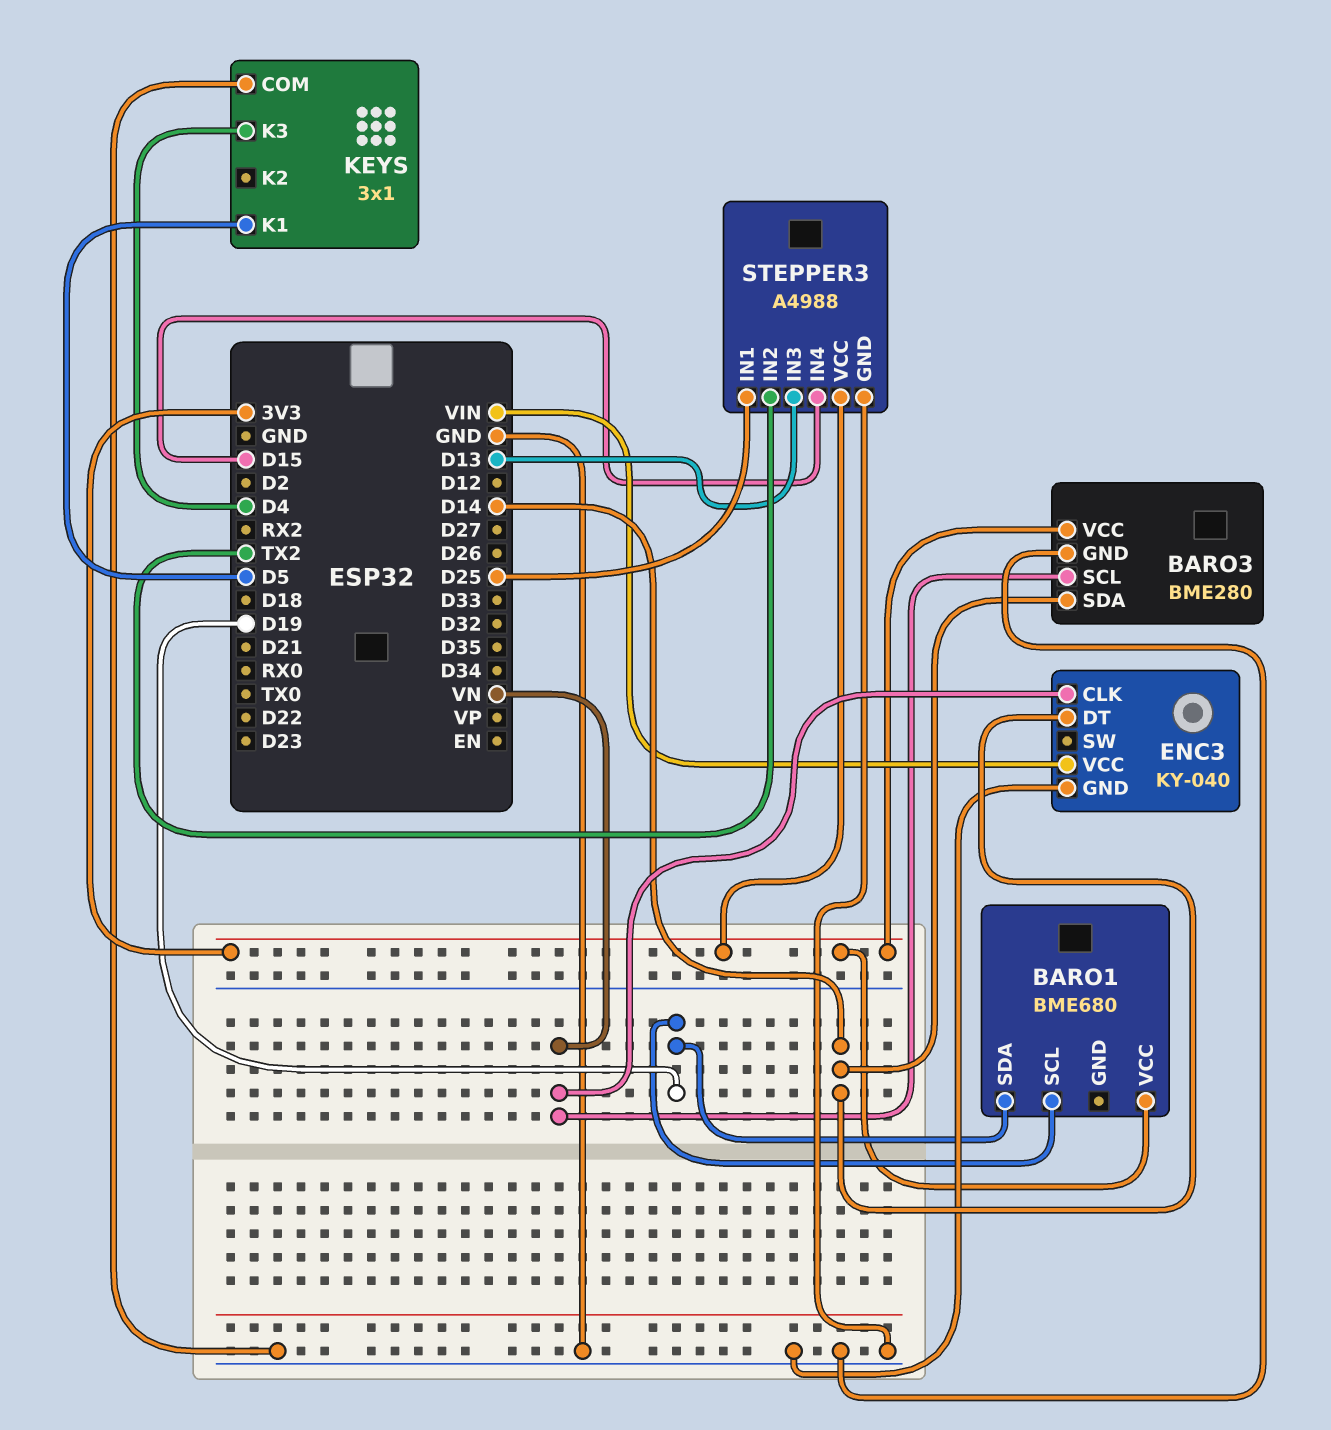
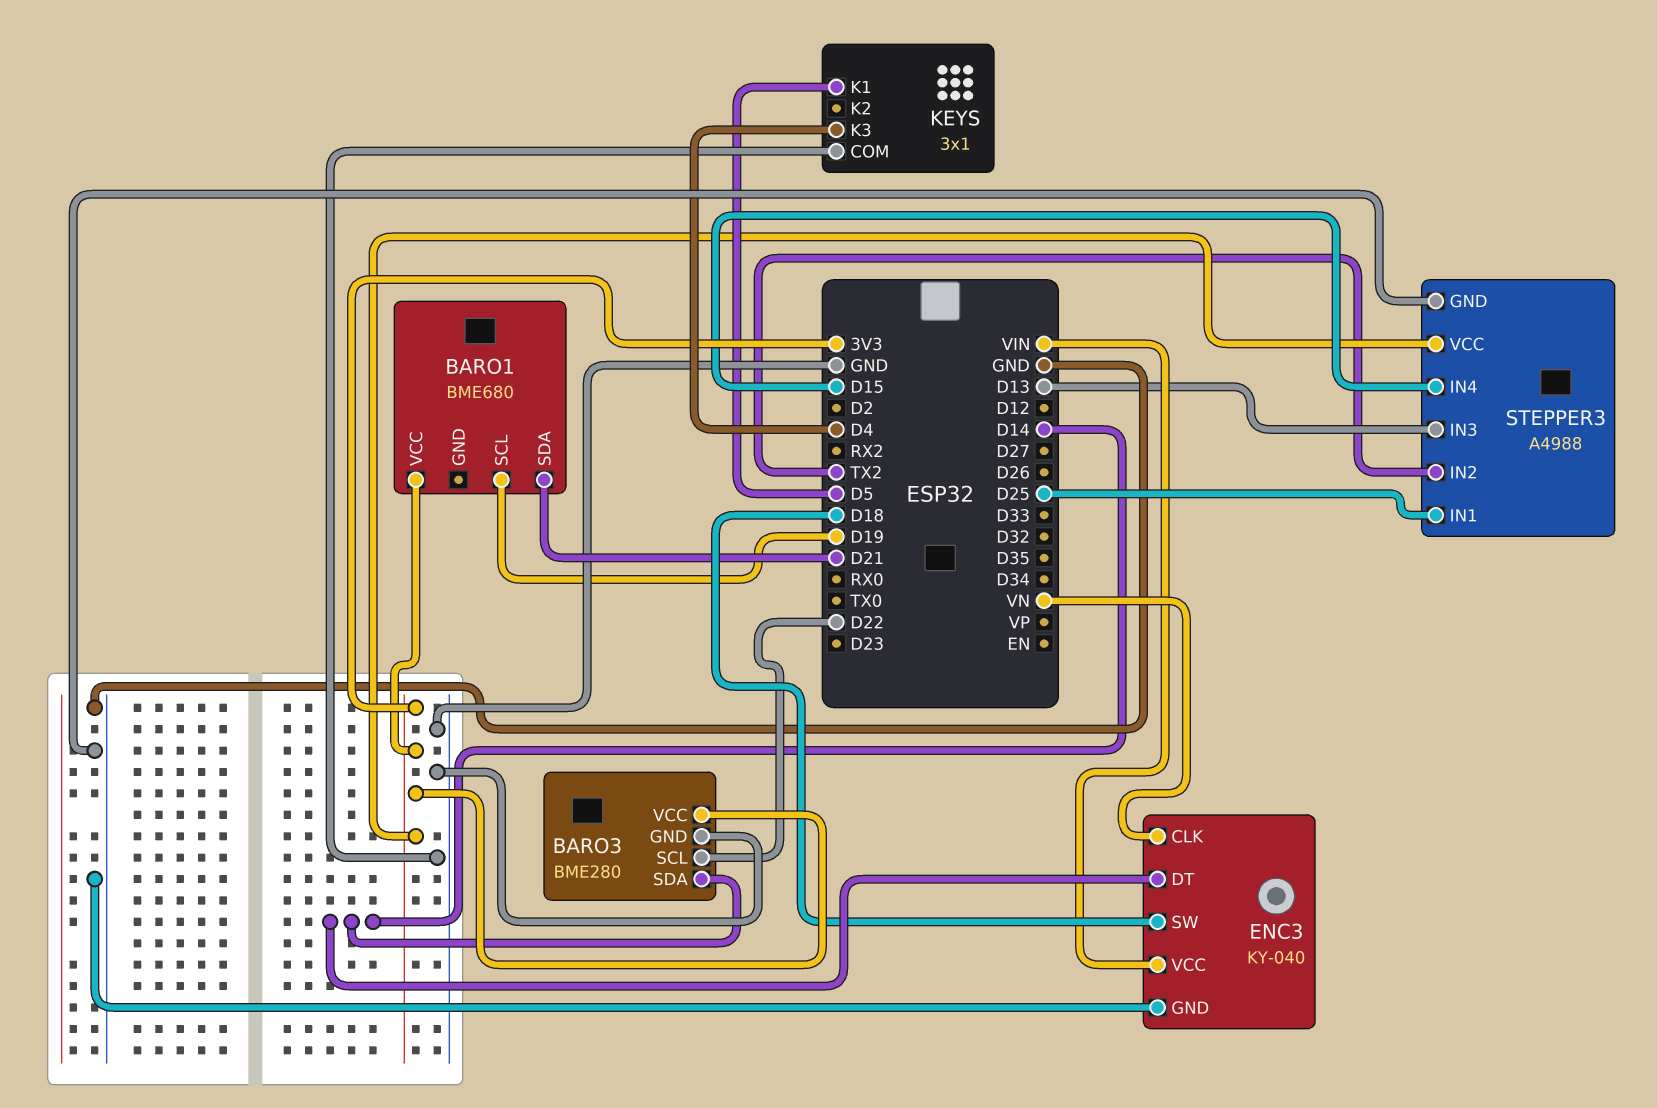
BARO1 pin SDA: D19 -> D21
BARO3 pin SCL: VN -> D22
ENC3 pin SW: none -> D18

